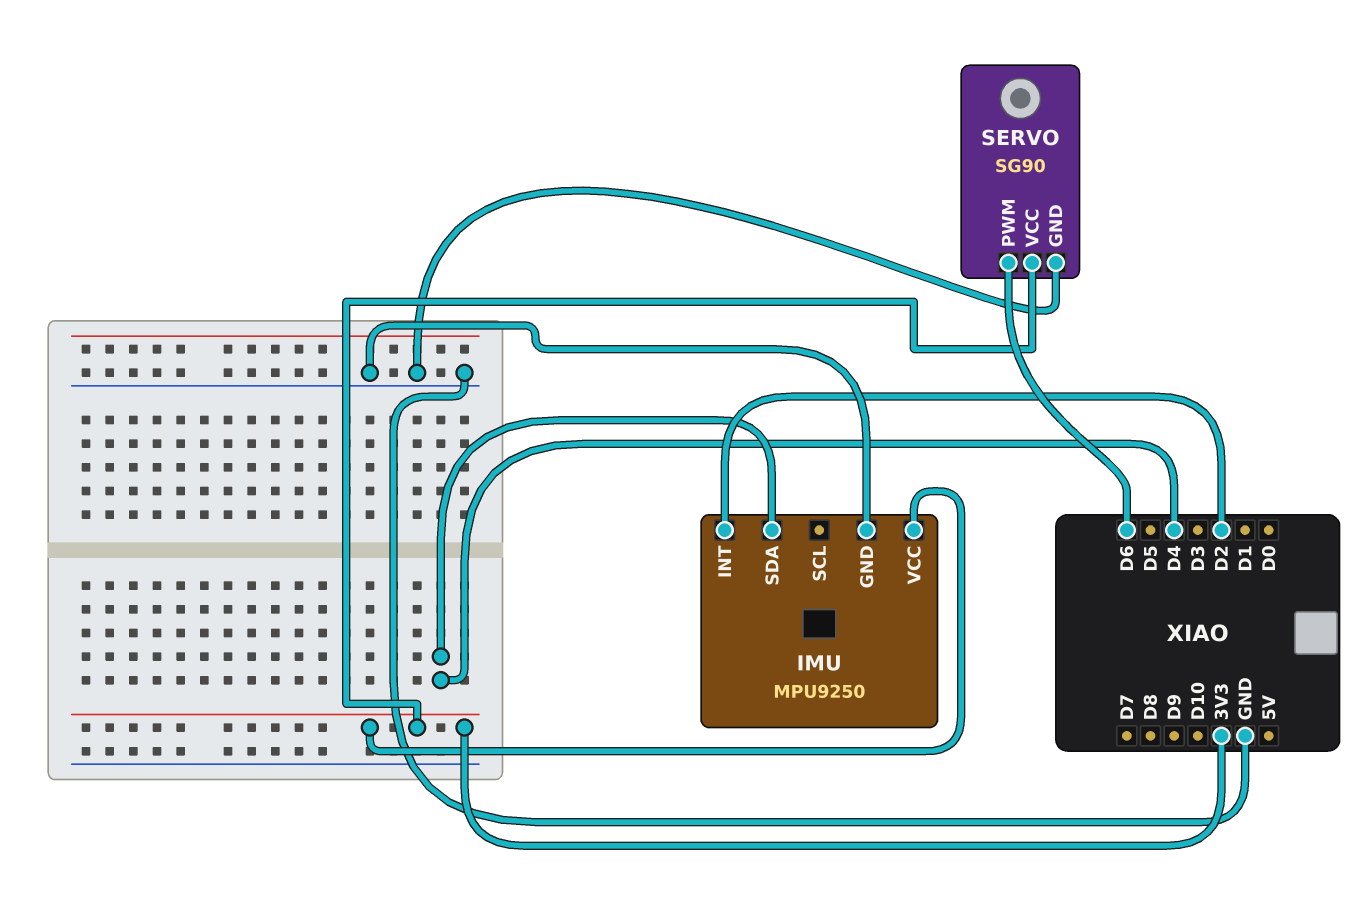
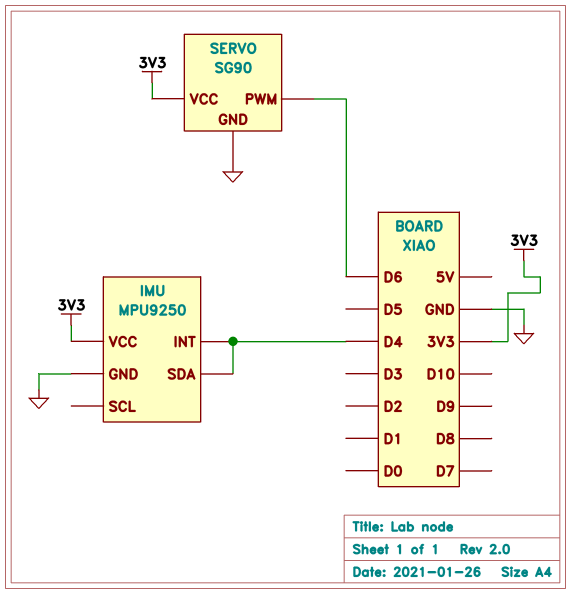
IMU pin INT: D2 -> D4

